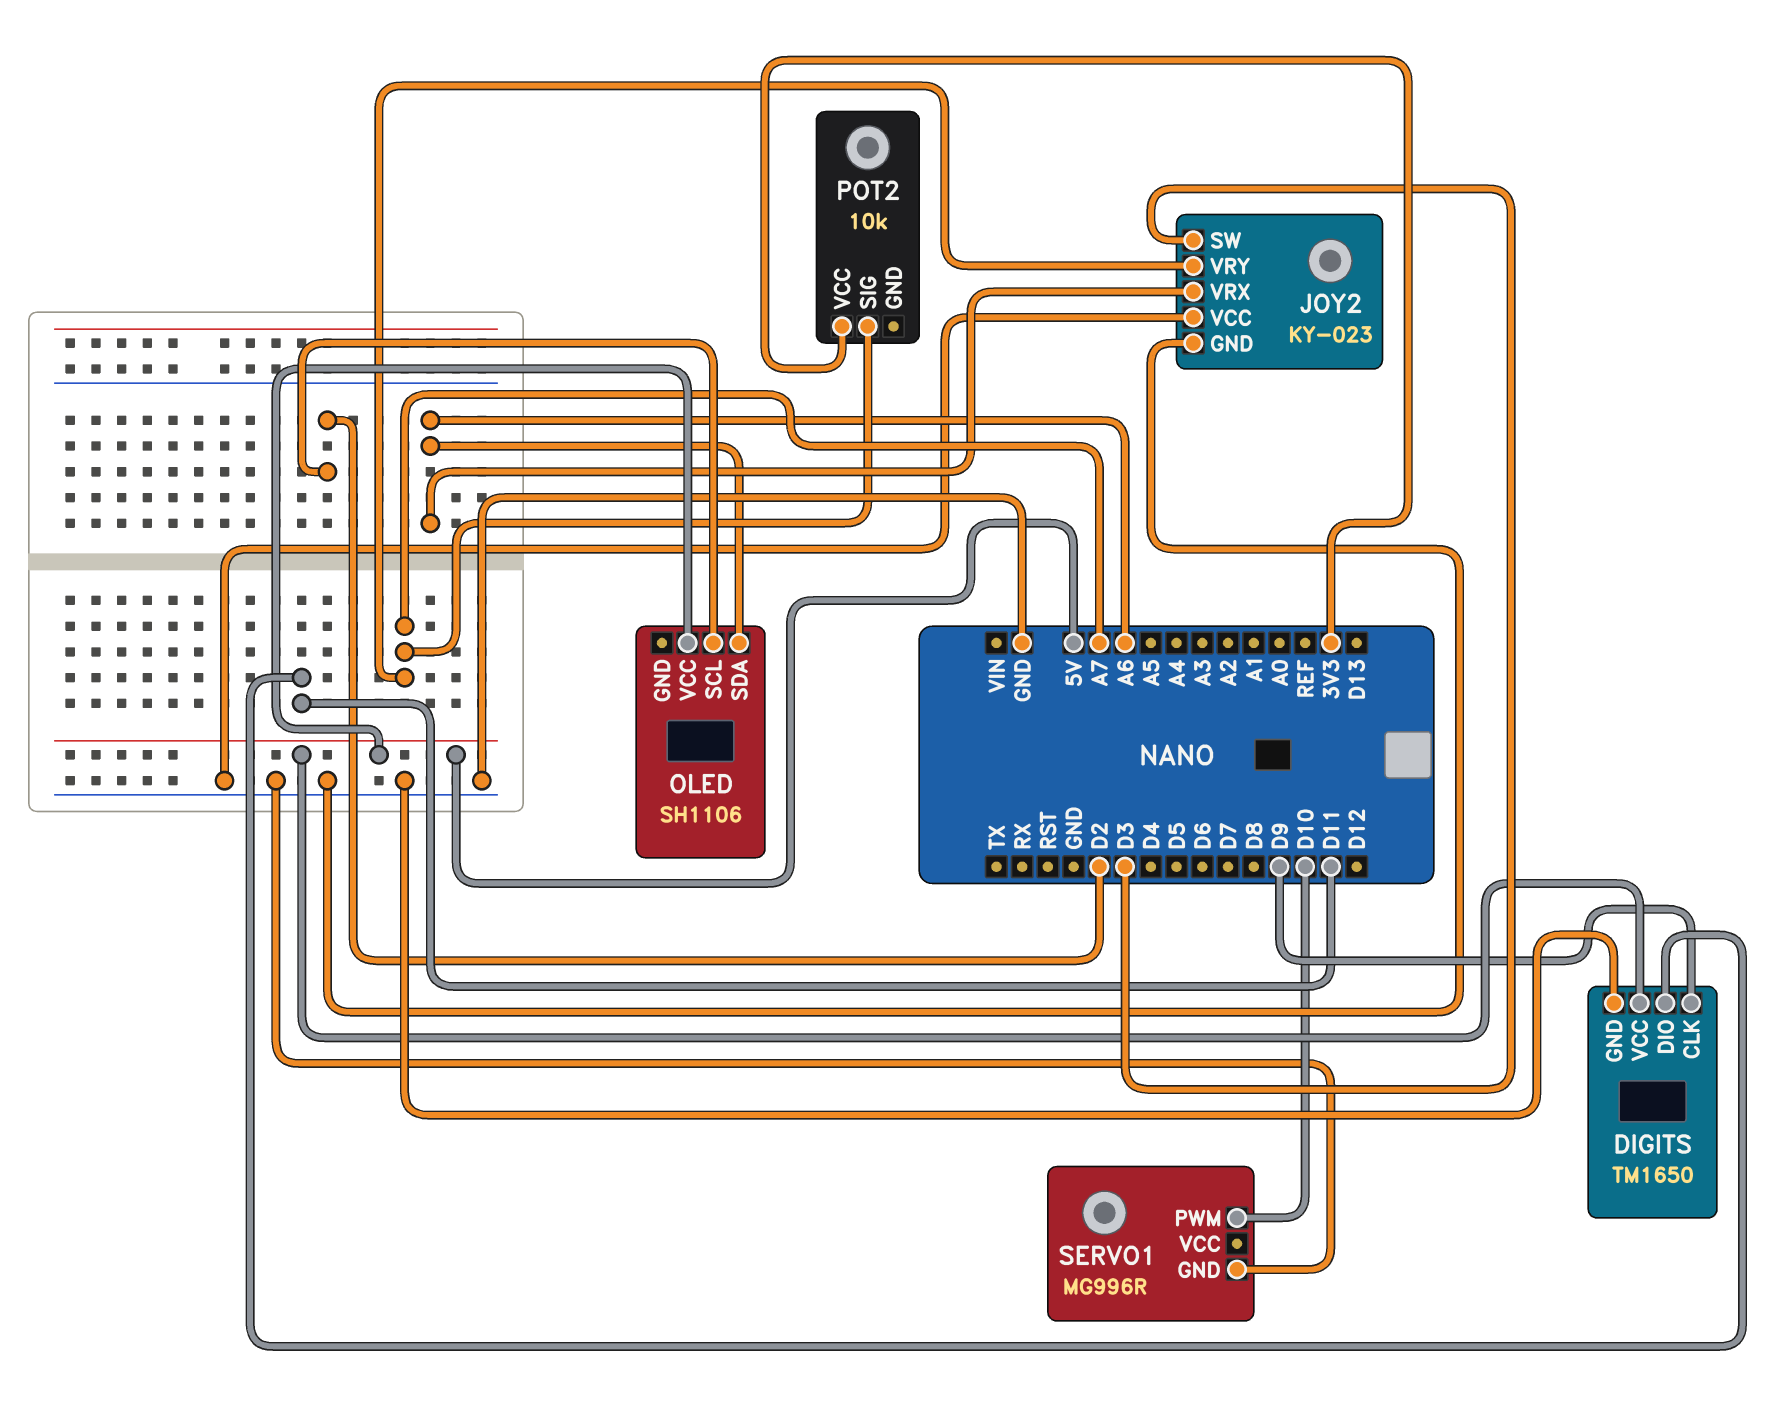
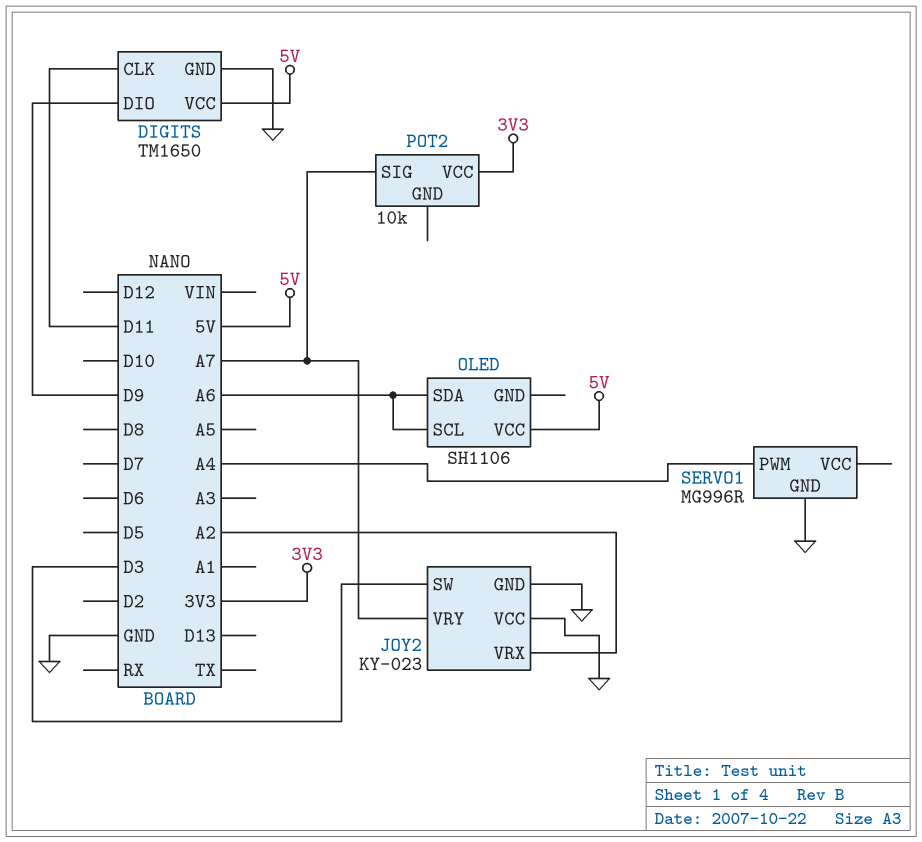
DIGITS pin CLK: D9 -> D11
DIGITS pin DIO: D11 -> D9
JOY2 pin VRX: A6 -> A2
OLED pin SCL: D2 -> A6
SERVO1 pin PWM: D10 -> A4

